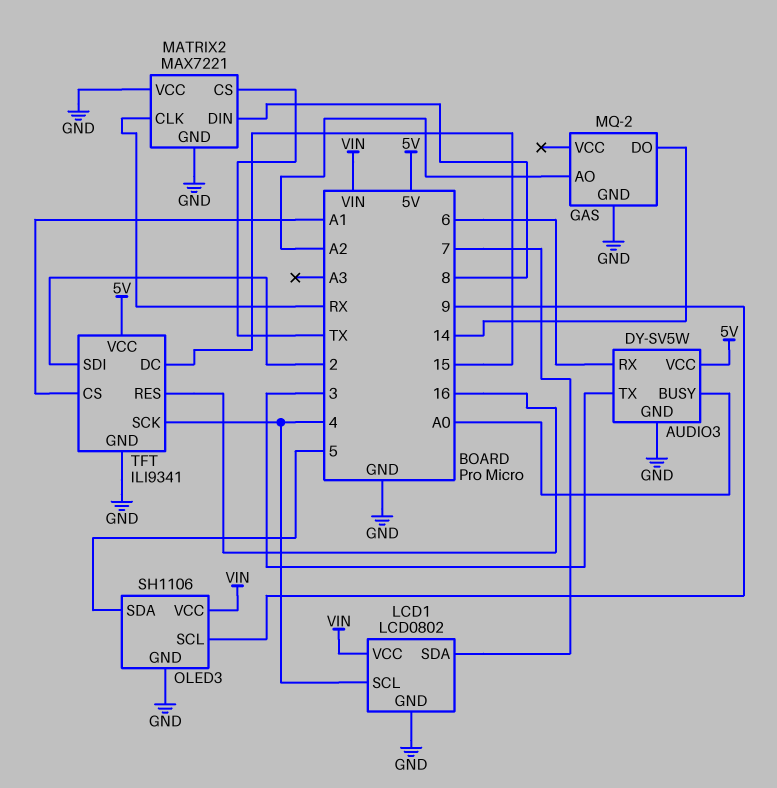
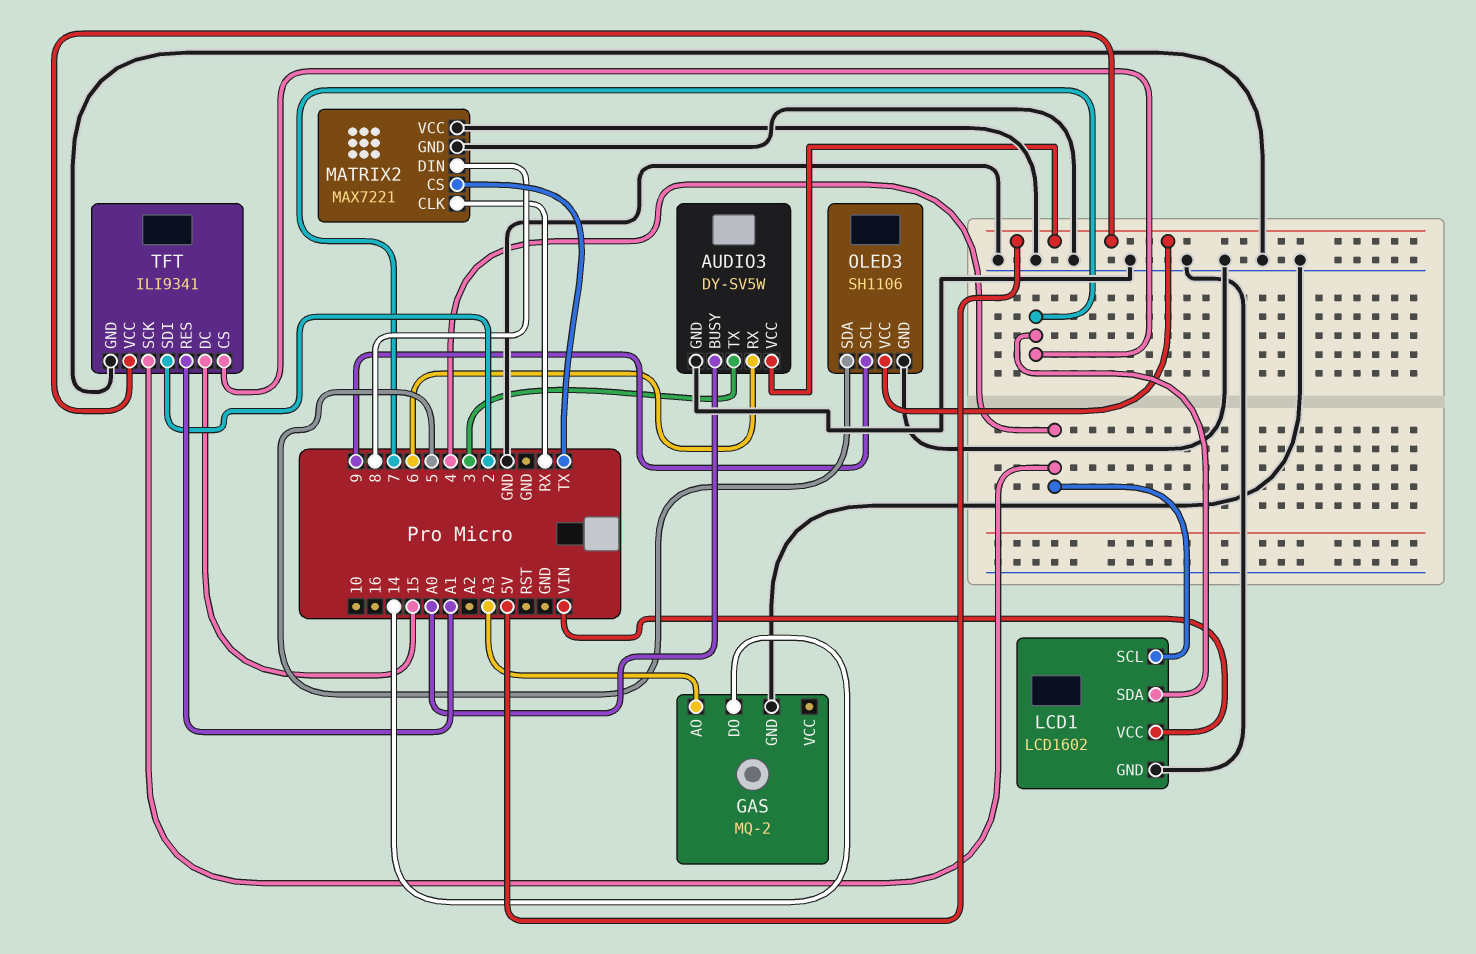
GAS pin AO: A2 -> A3
LCD1: LCD0802 -> LCD1602
OLED3 pin VCC: VIN -> 5V
TFT pin CS: A1 -> 7
TFT pin RES: 16 -> A1

